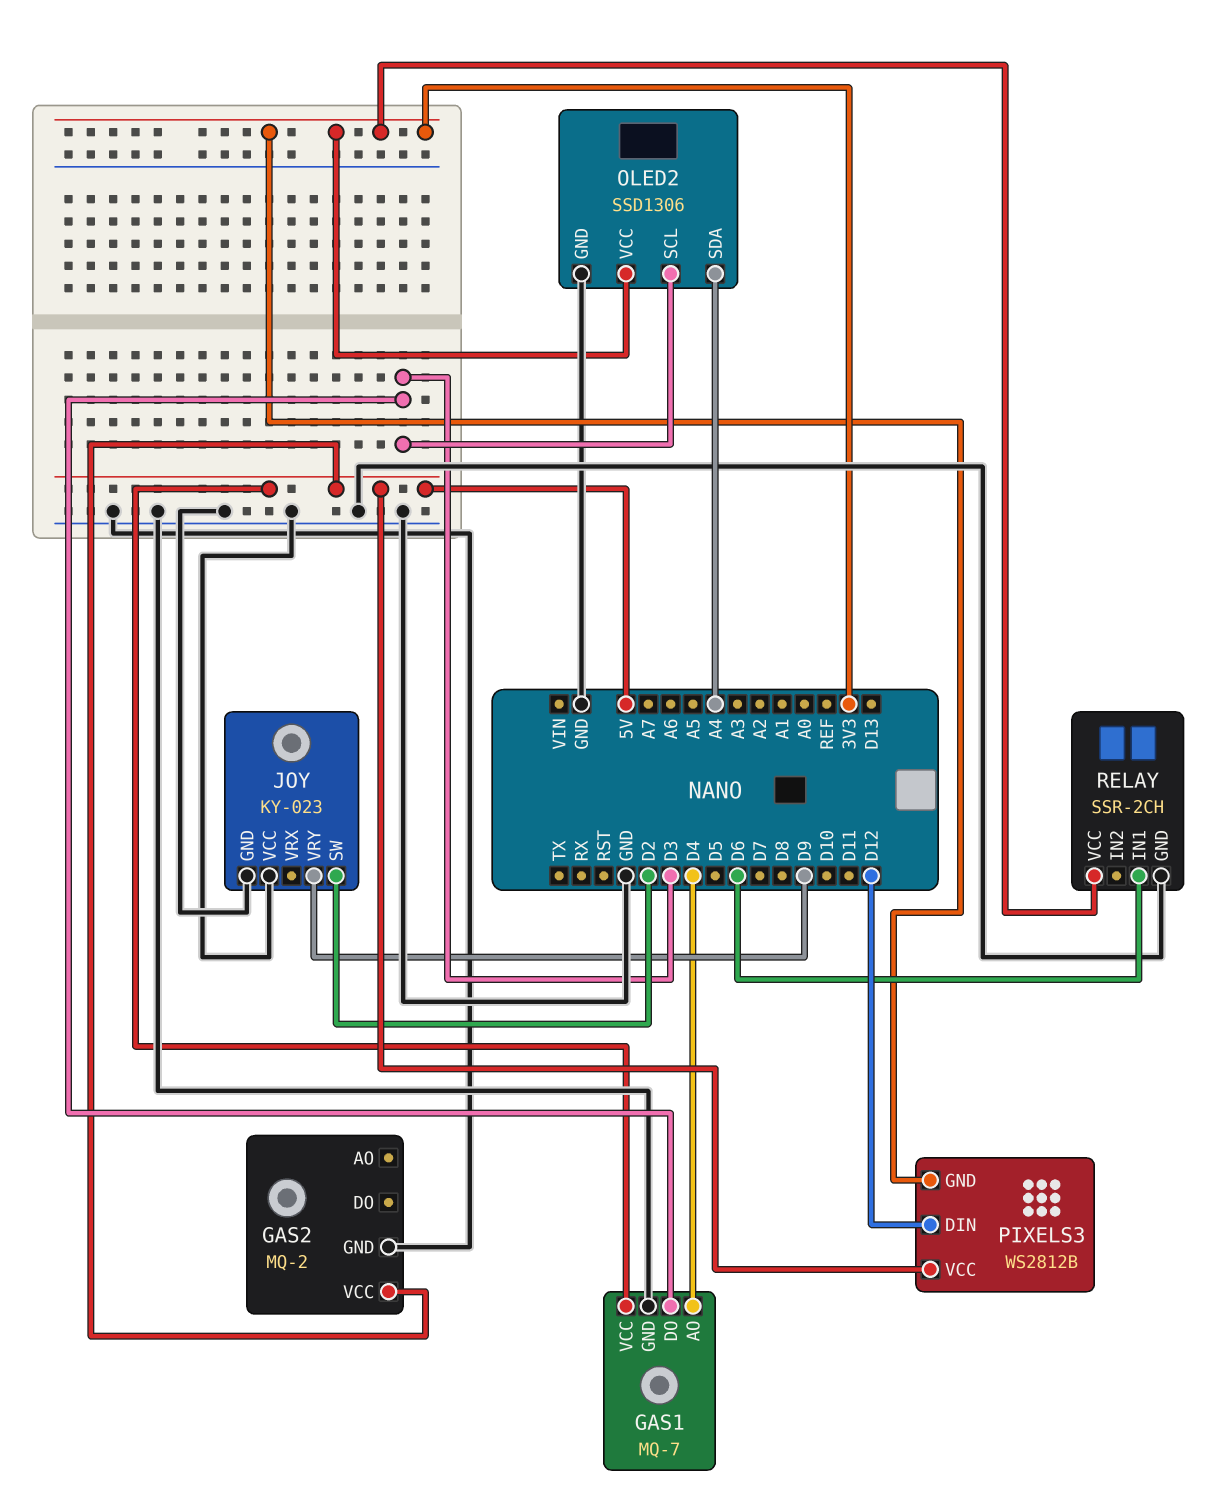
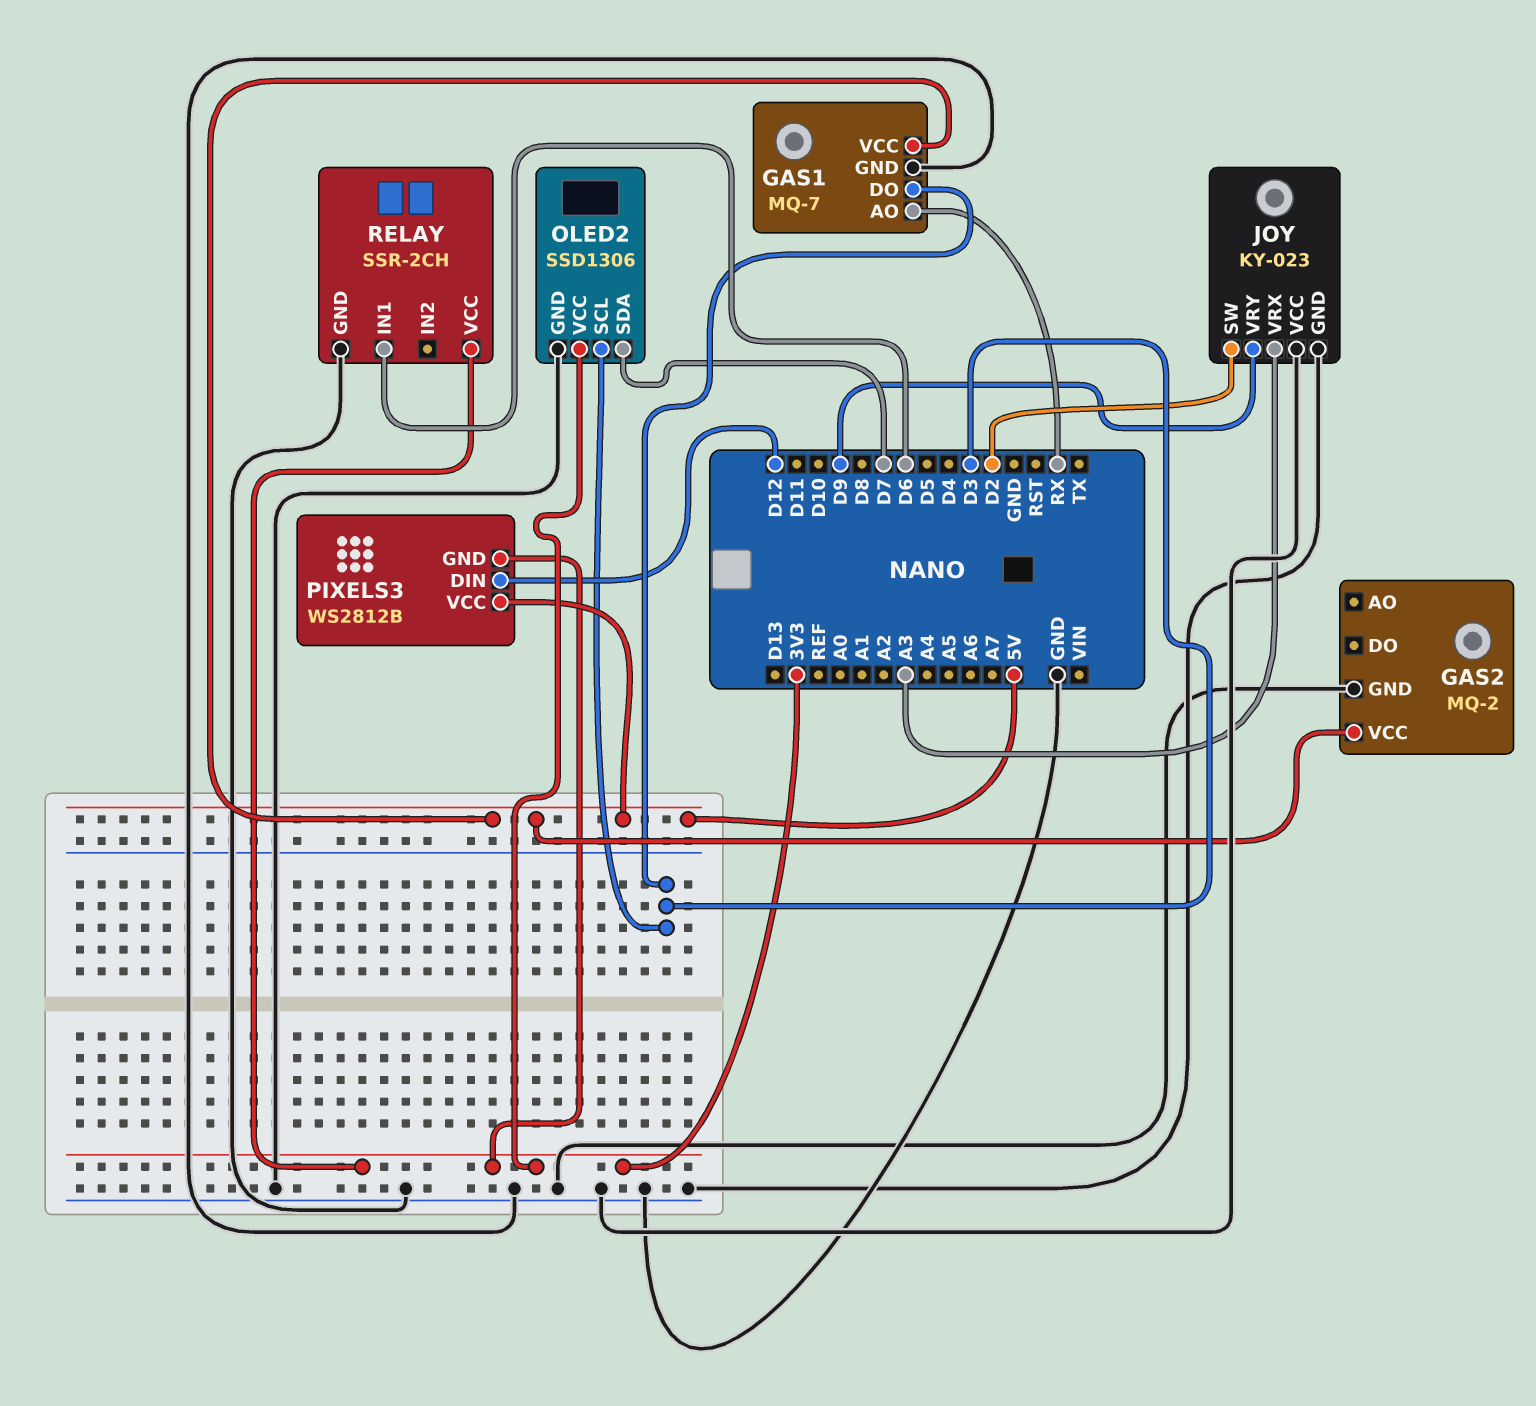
GAS1 pin AO: D4 -> RX
JOY pin VRX: none -> A3
OLED2 pin SDA: A4 -> D7

